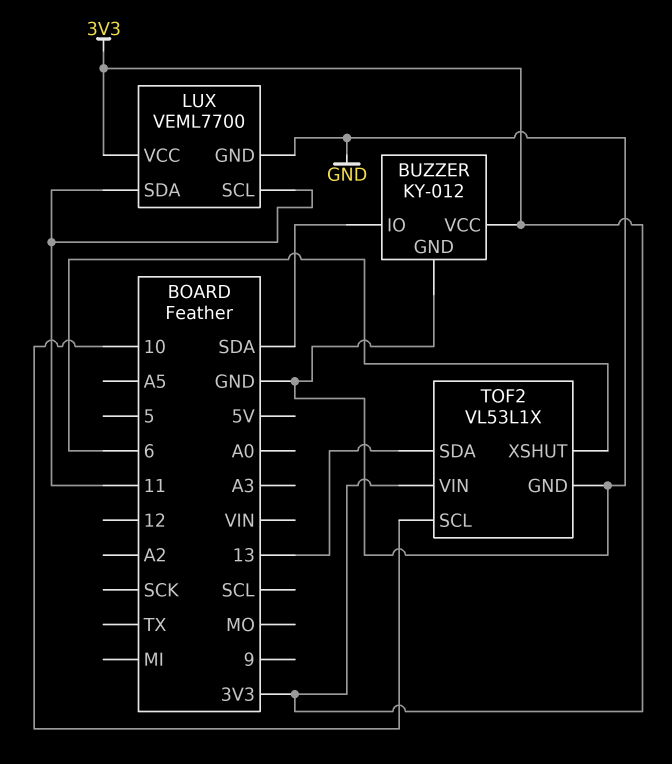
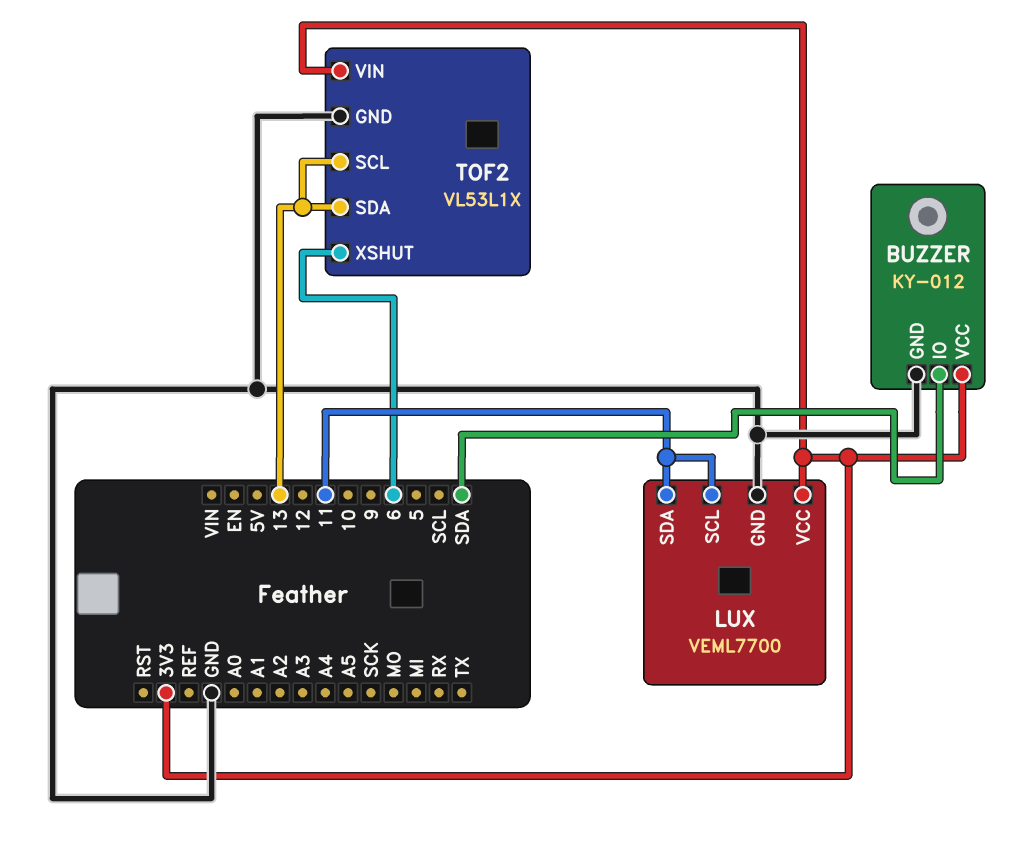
TOF2 pin SCL: 10 -> 13

